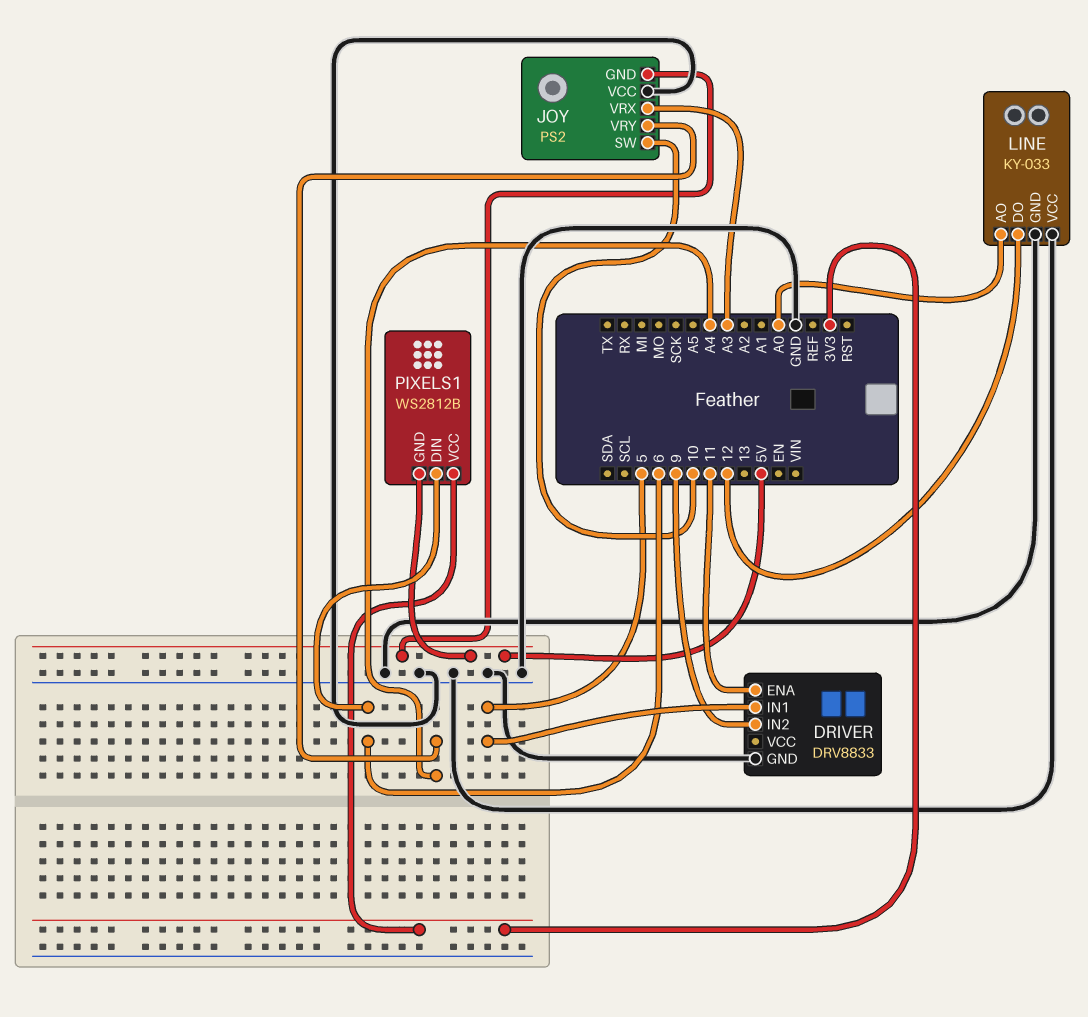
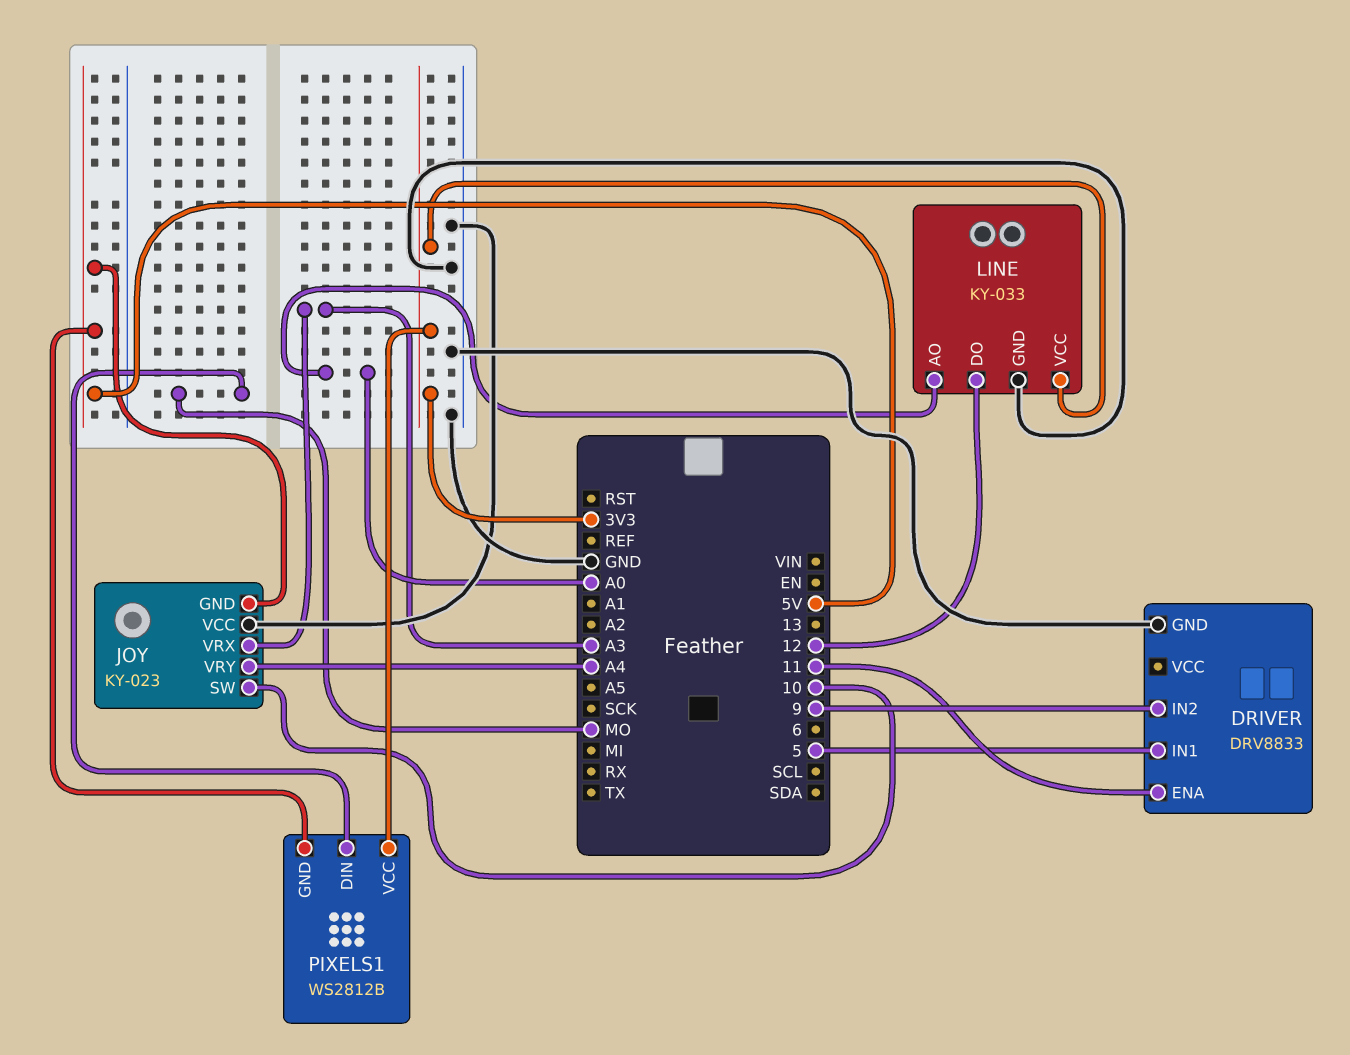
JOY: PS2 -> KY-023
LINE pin VCC: GND -> 3V3
PIXELS1 pin DIN: 6 -> MO

